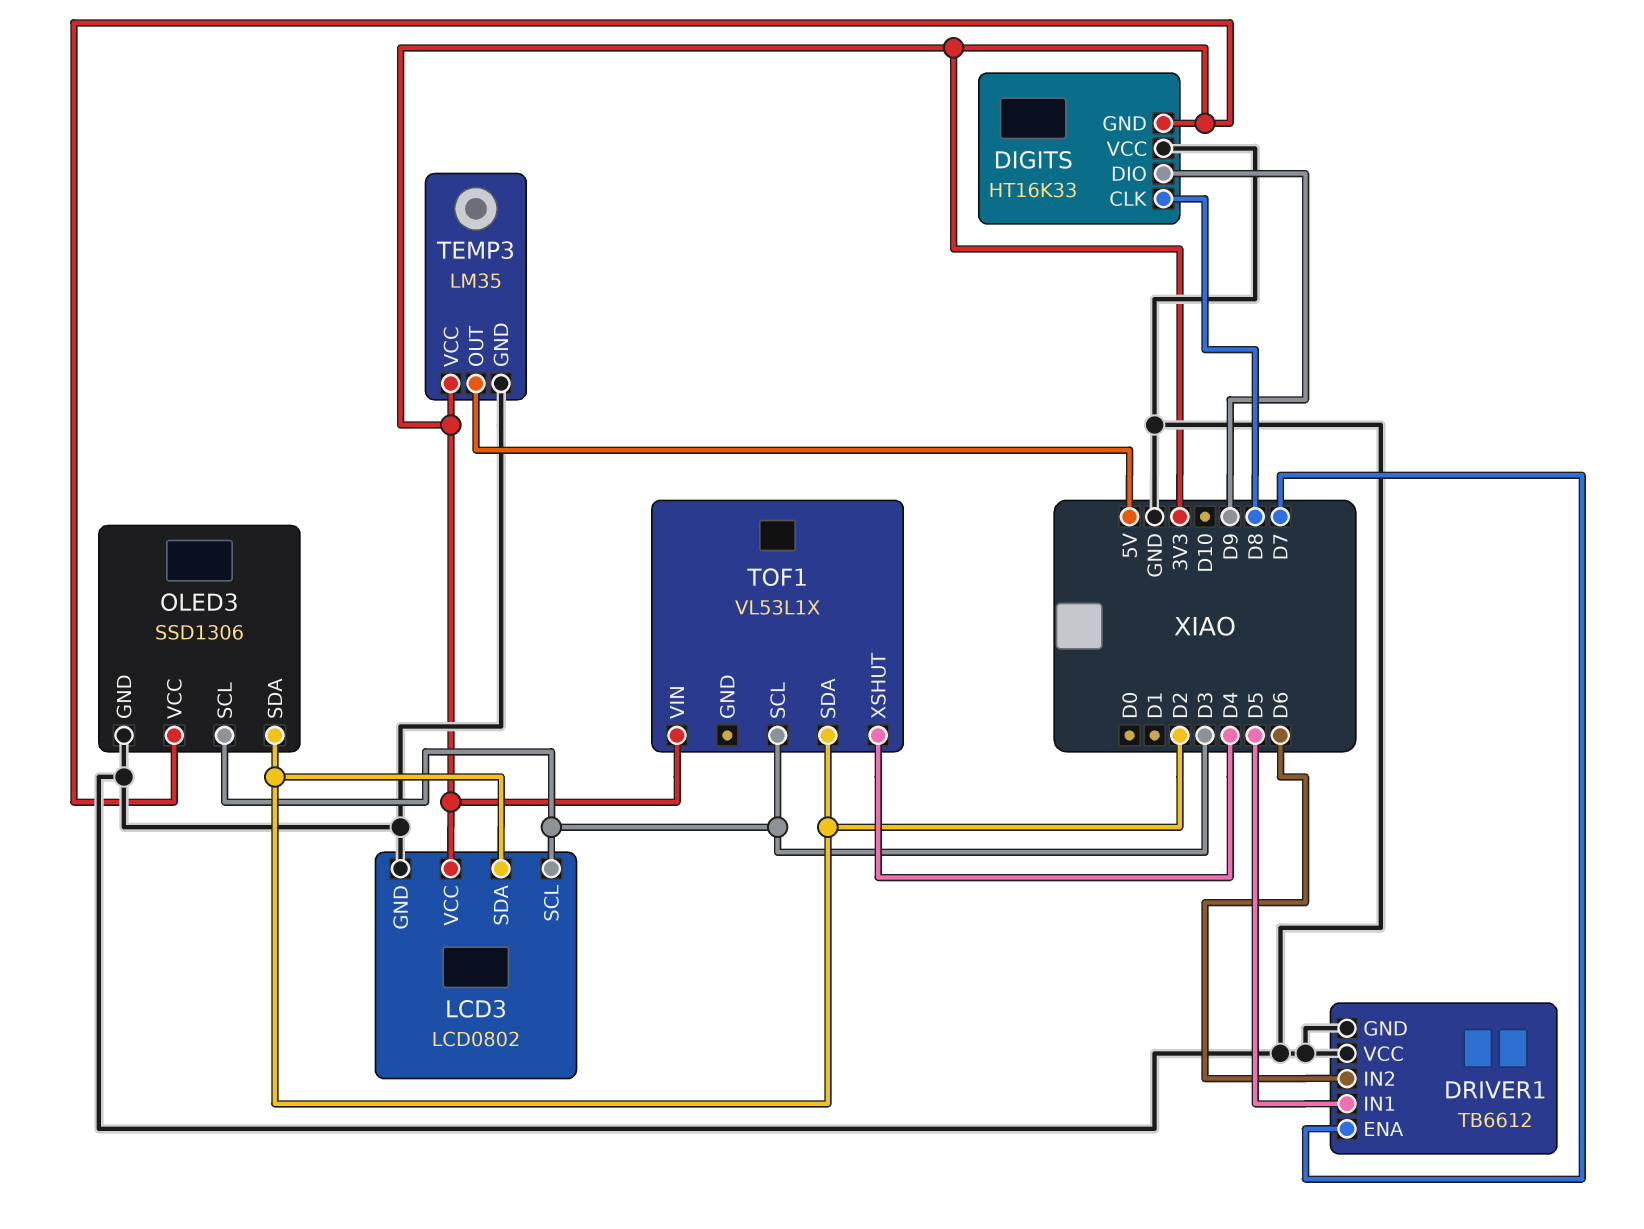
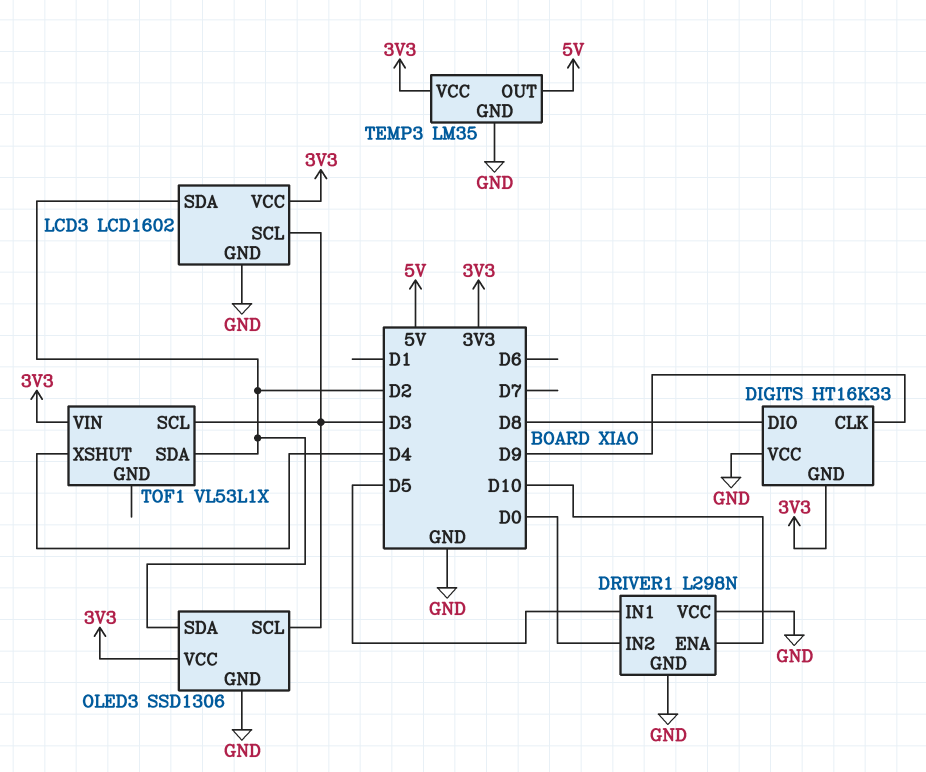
DIGITS pin CLK: D8 -> D9
DIGITS pin DIO: D9 -> D8
DRIVER1: TB6612 -> L298N
DRIVER1 pin ENA: D7 -> D10
DRIVER1 pin IN2: D6 -> D0
LCD3: LCD0802 -> LCD1602

